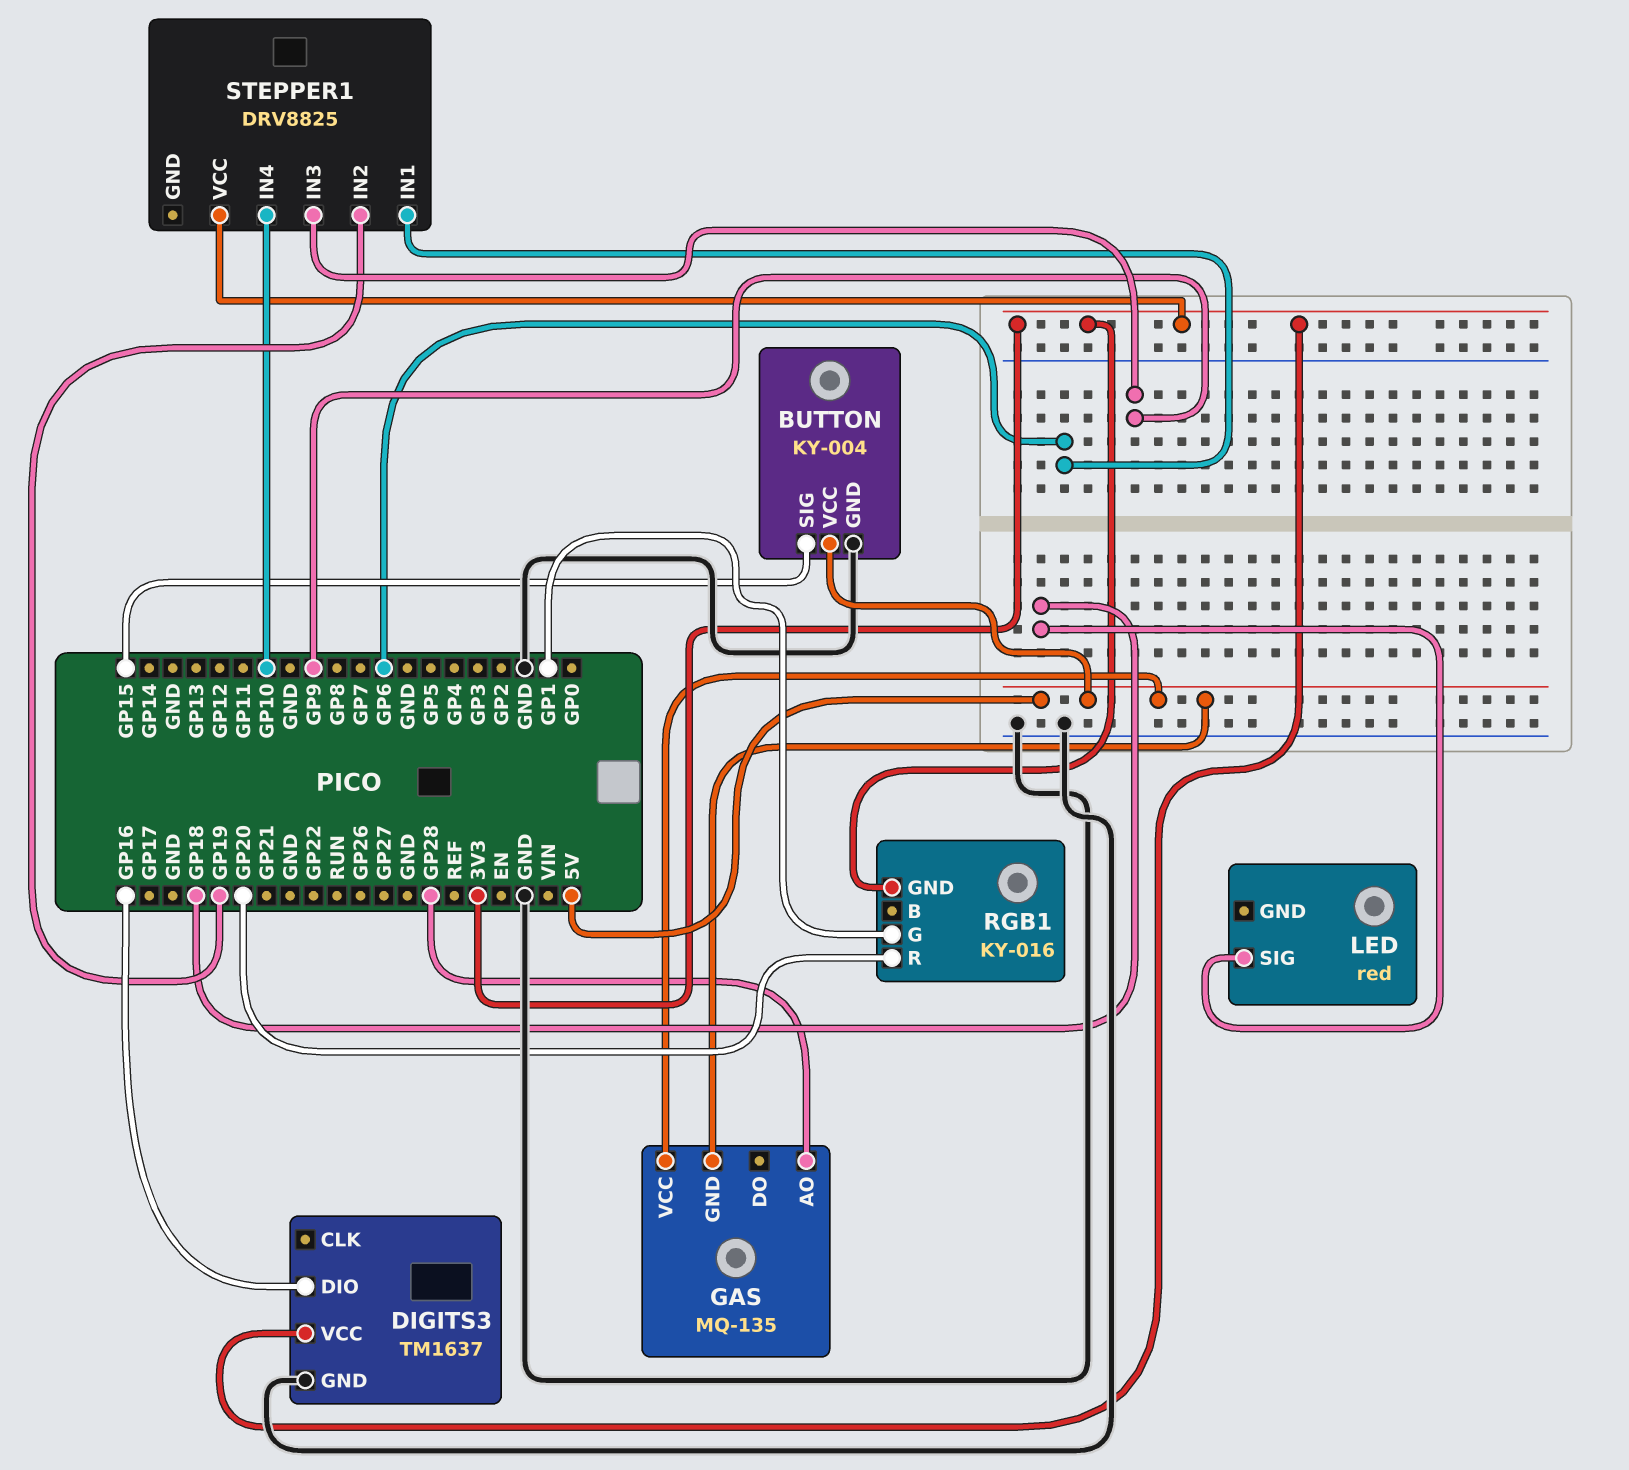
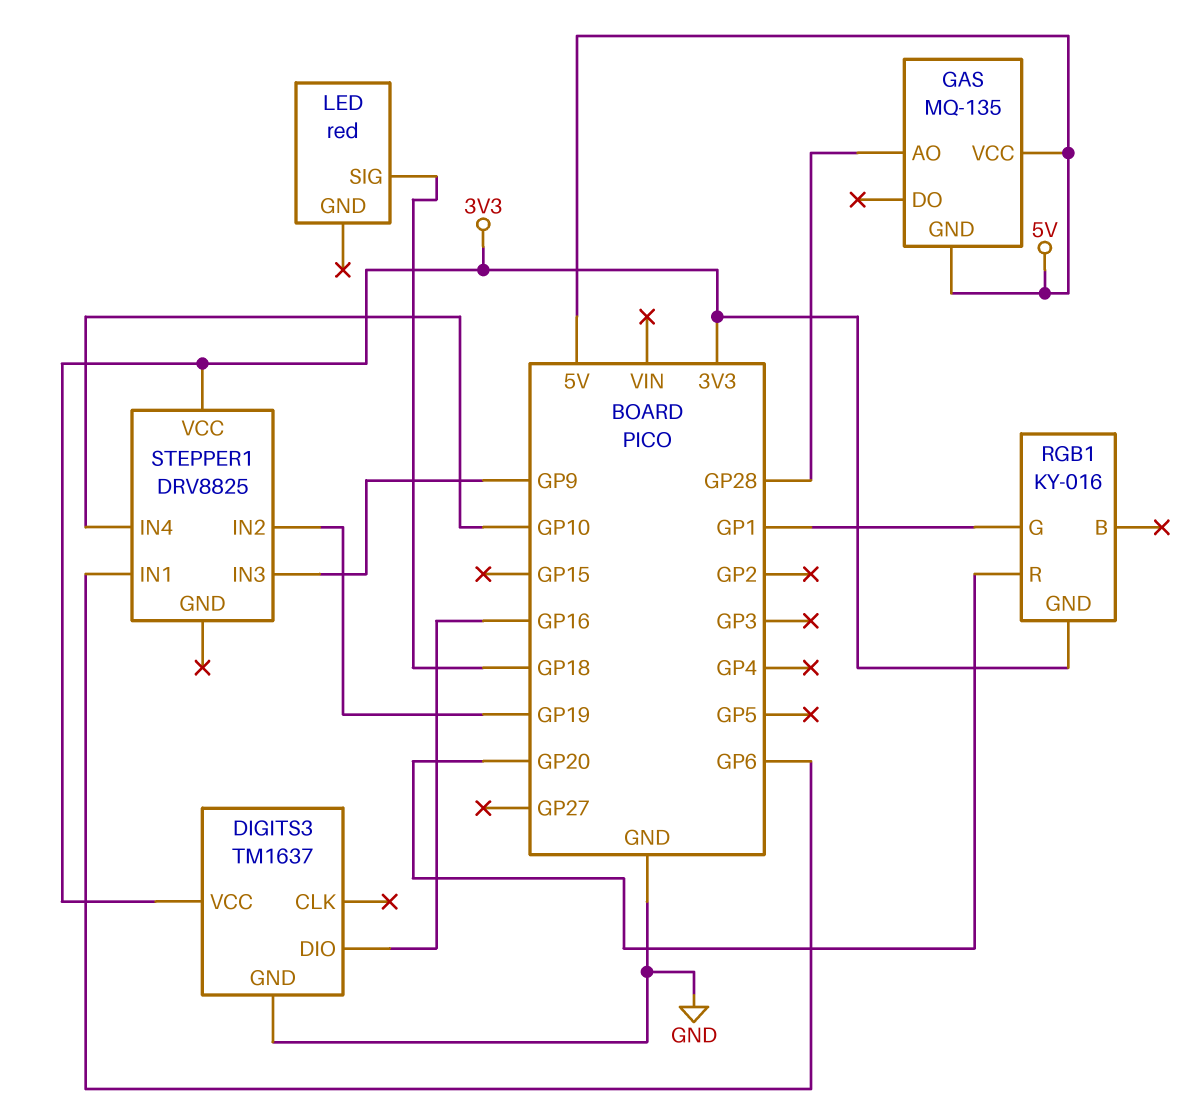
BUTTON: KY-004 -> none
BUTTON pin GND: GND -> none
BUTTON pin SIG: GP15 -> none
BUTTON pin VCC: 5V -> none

